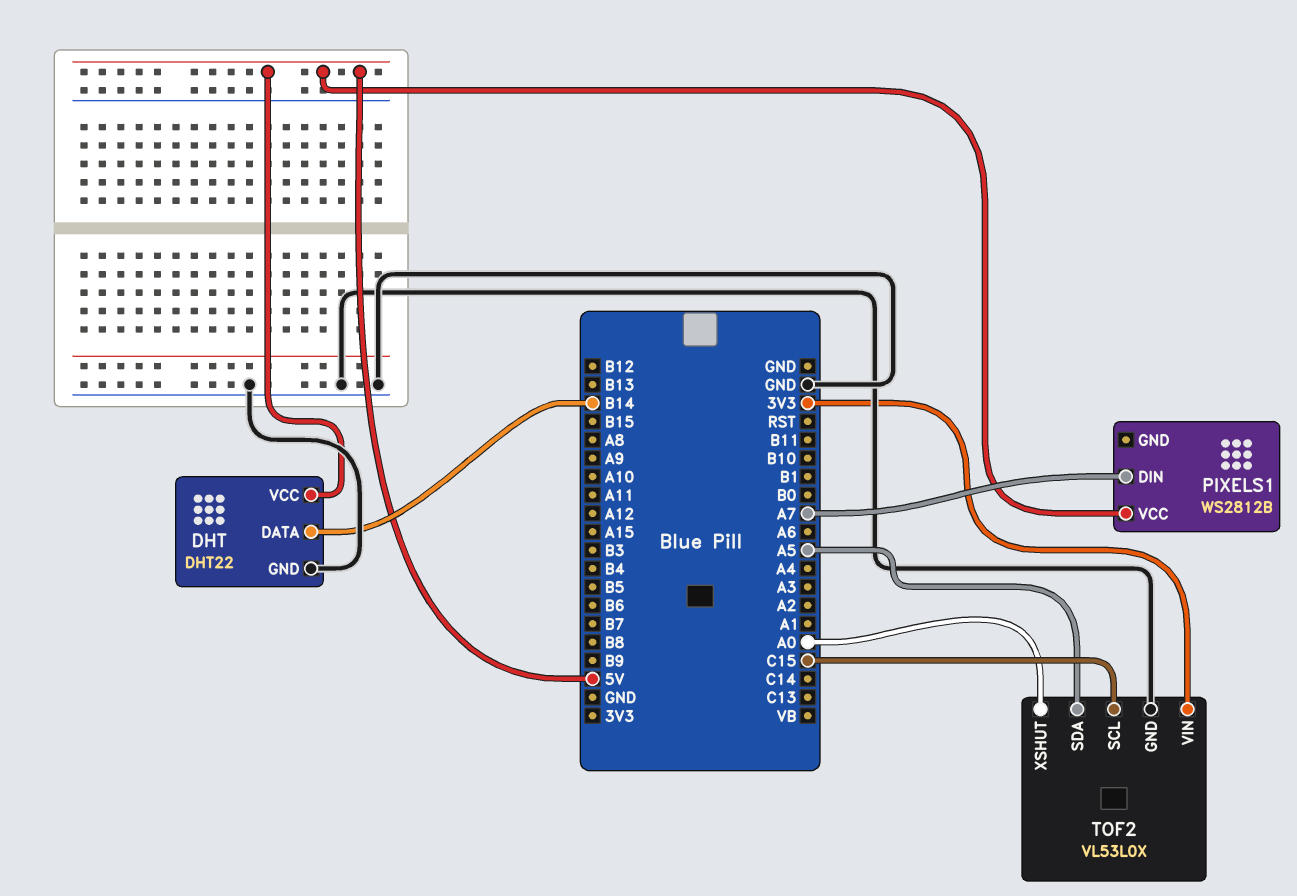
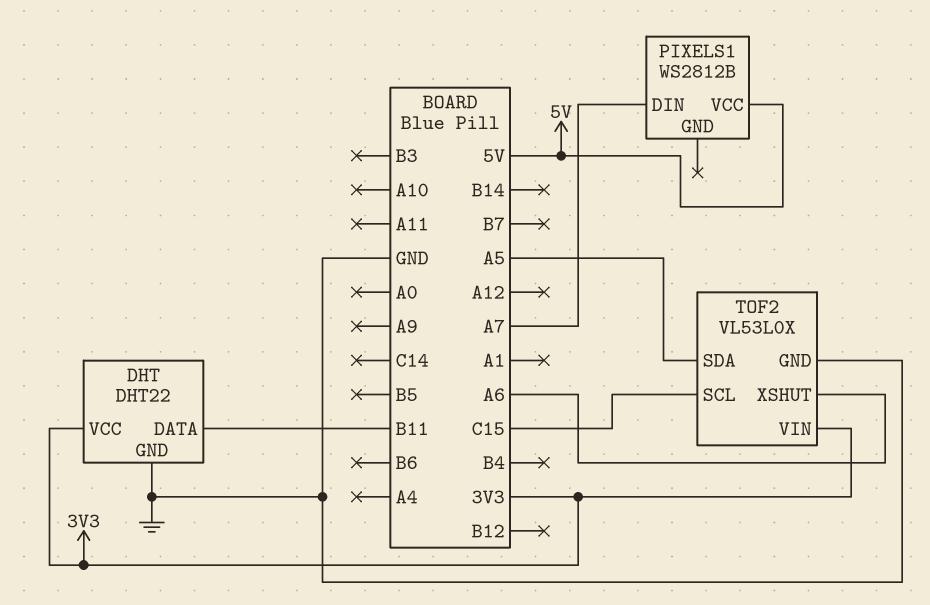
DHT pin DATA: B14 -> B11
DHT pin VCC: 5V -> 3V3
TOF2 pin XSHUT: A0 -> A6

